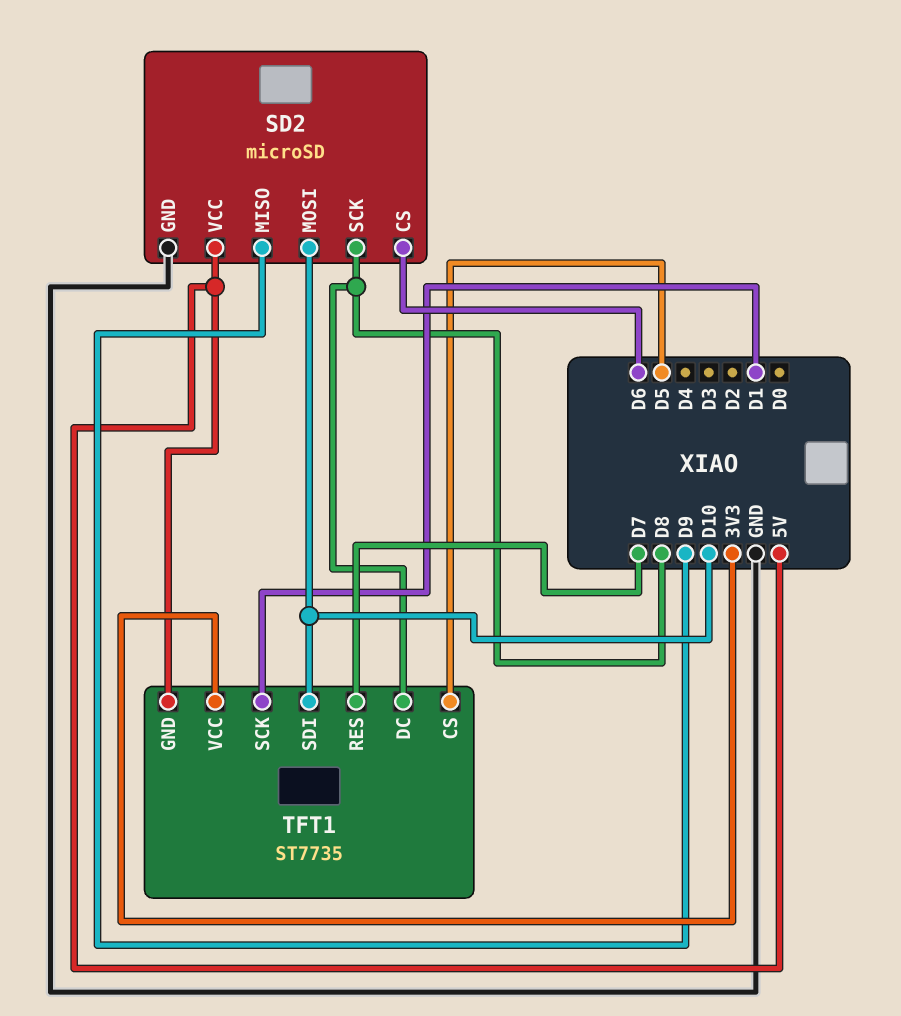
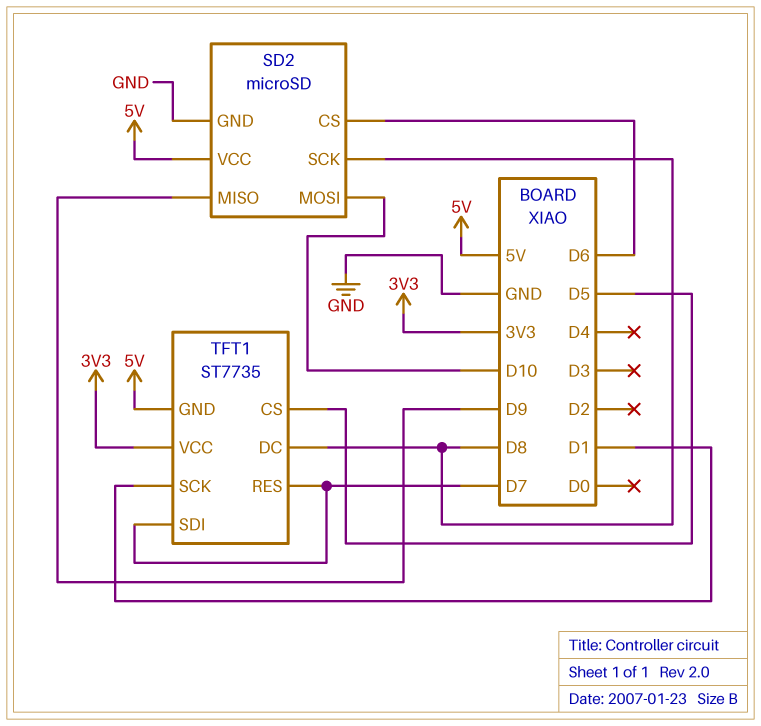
TFT1 pin SDI: D10 -> D7

